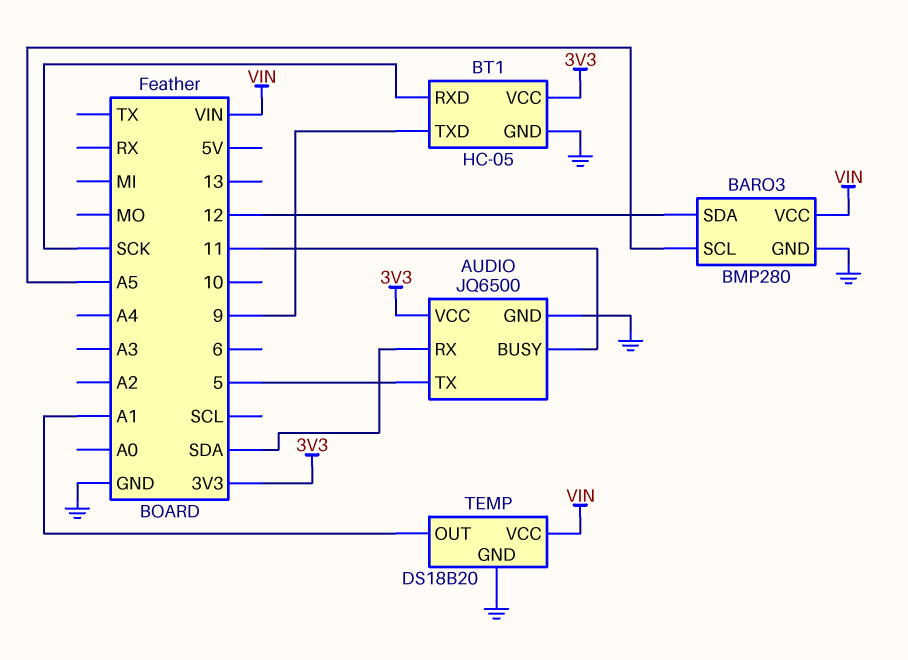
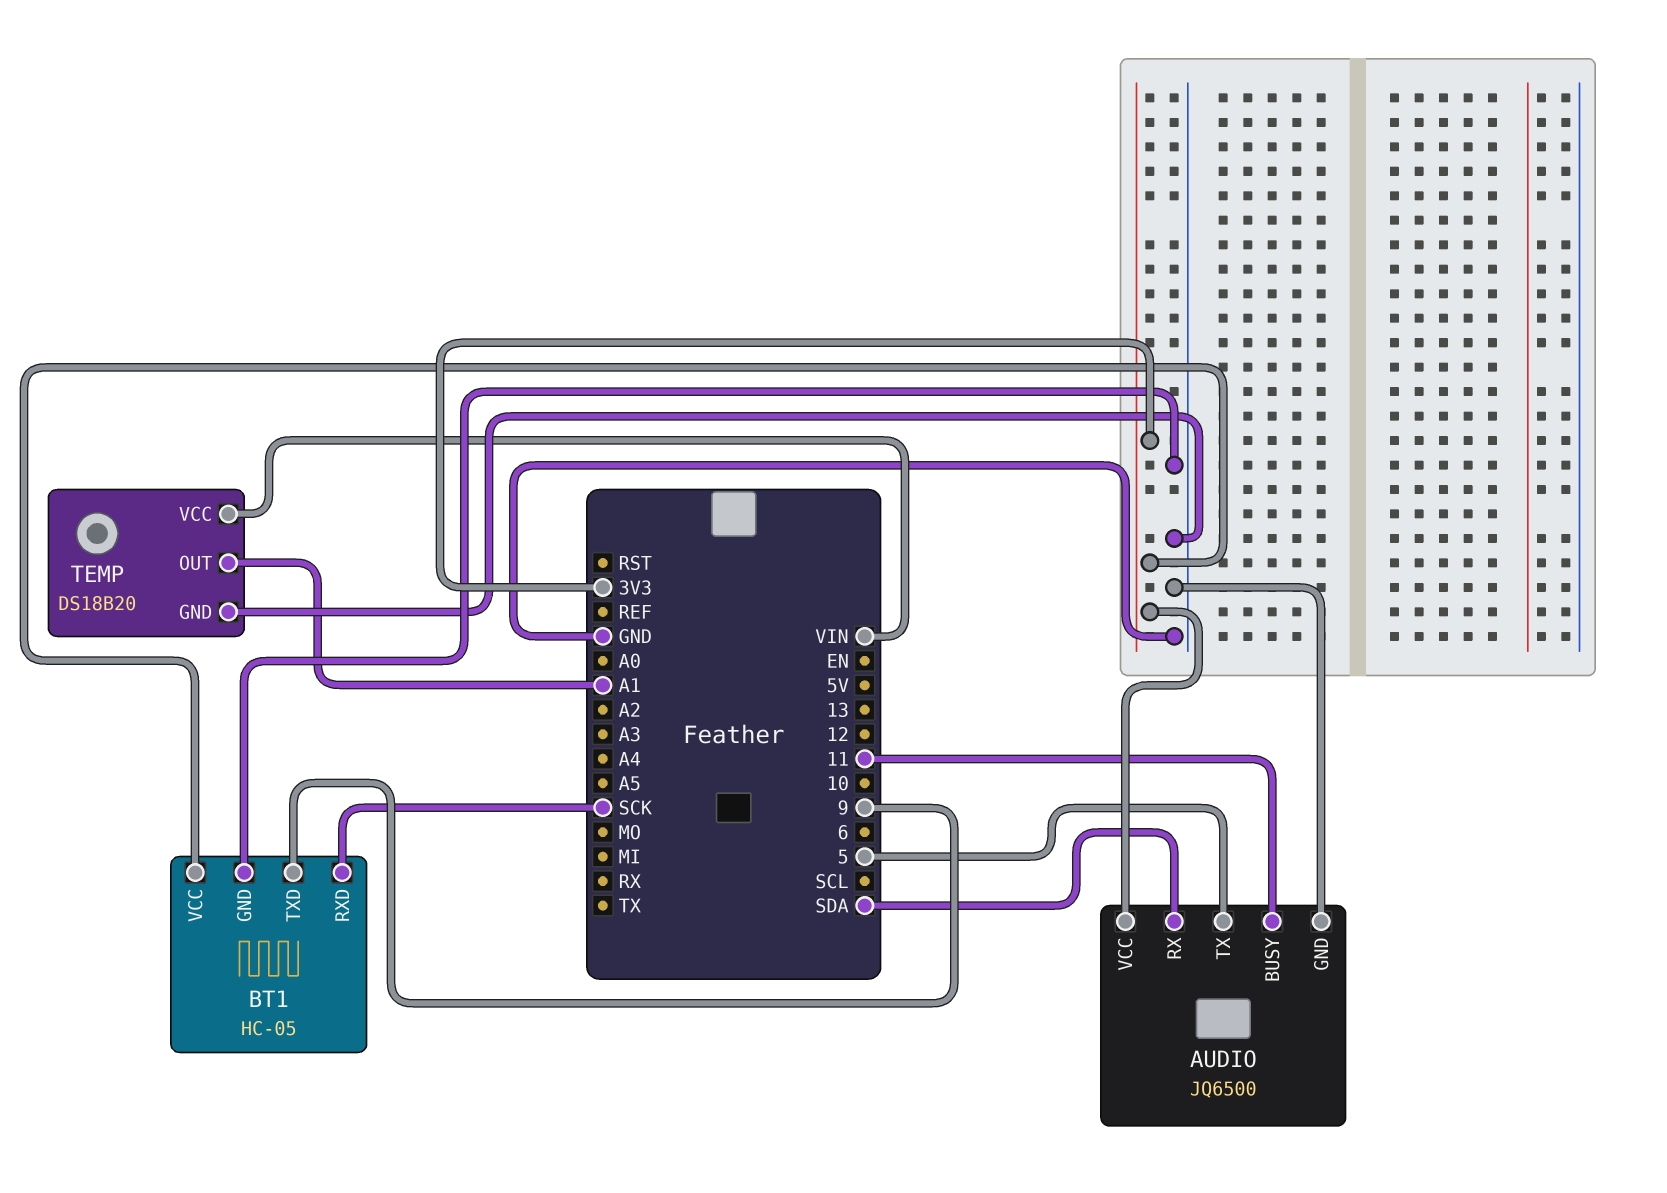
BARO3: BMP280 -> none
BARO3 pin GND: GND -> none
BARO3 pin SCL: A5 -> none
BARO3 pin SDA: 12 -> none
BARO3 pin VCC: VIN -> none

